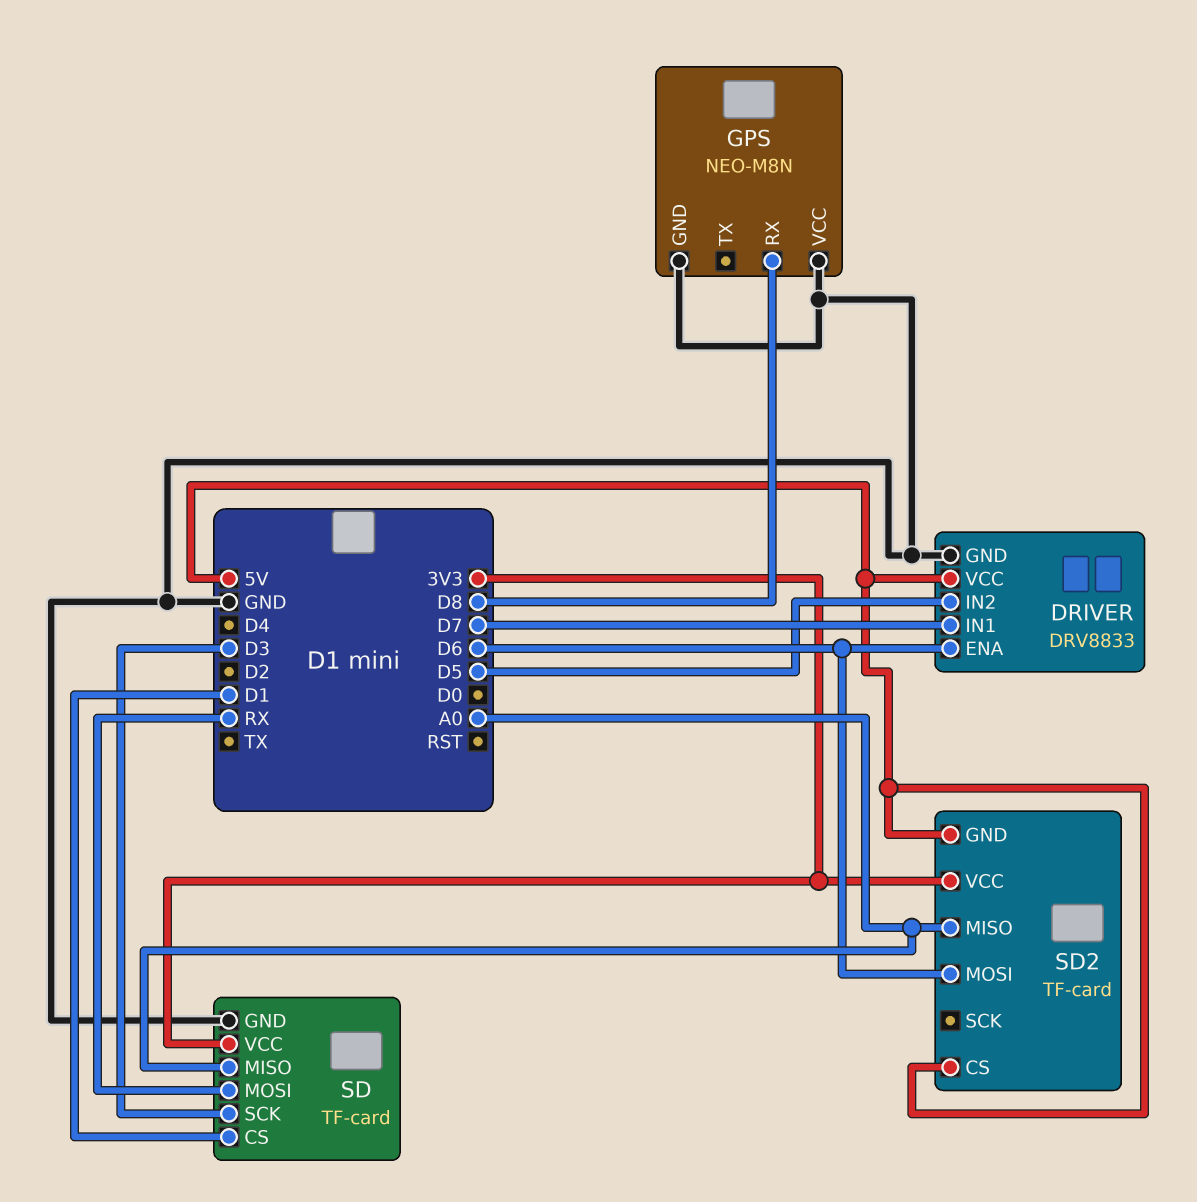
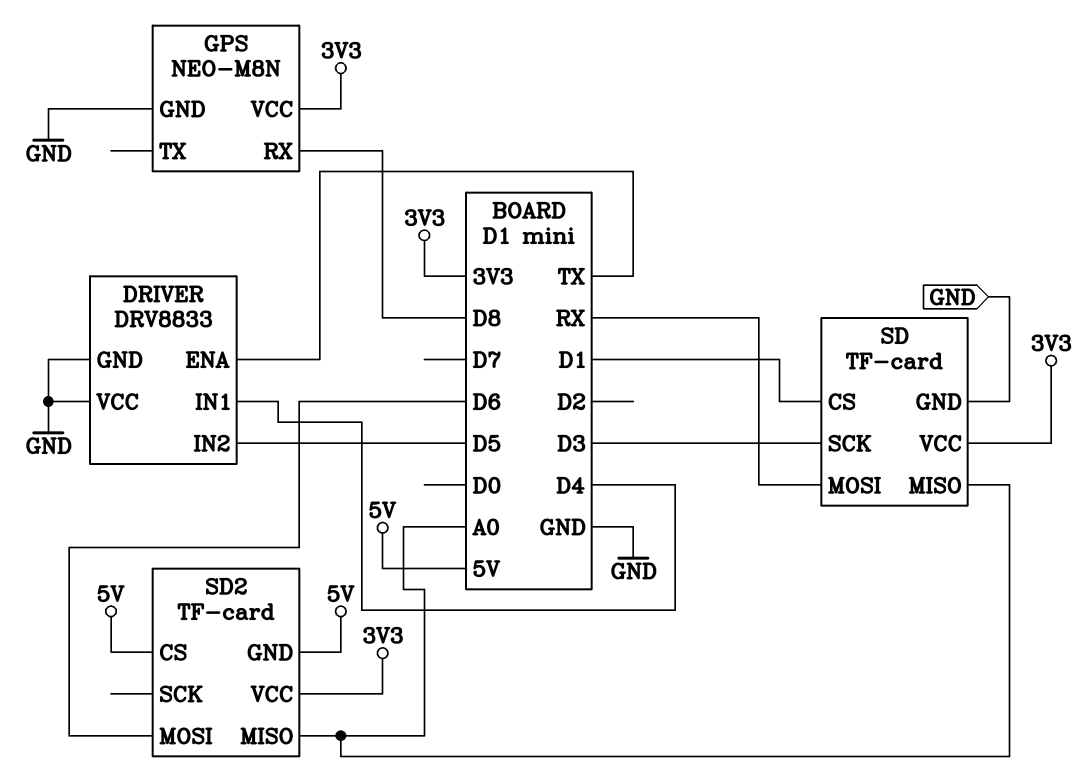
DRIVER pin ENA: D6 -> TX
DRIVER pin IN1: D7 -> D4
DRIVER pin VCC: 5V -> GND
GPS pin VCC: GND -> 3V3

